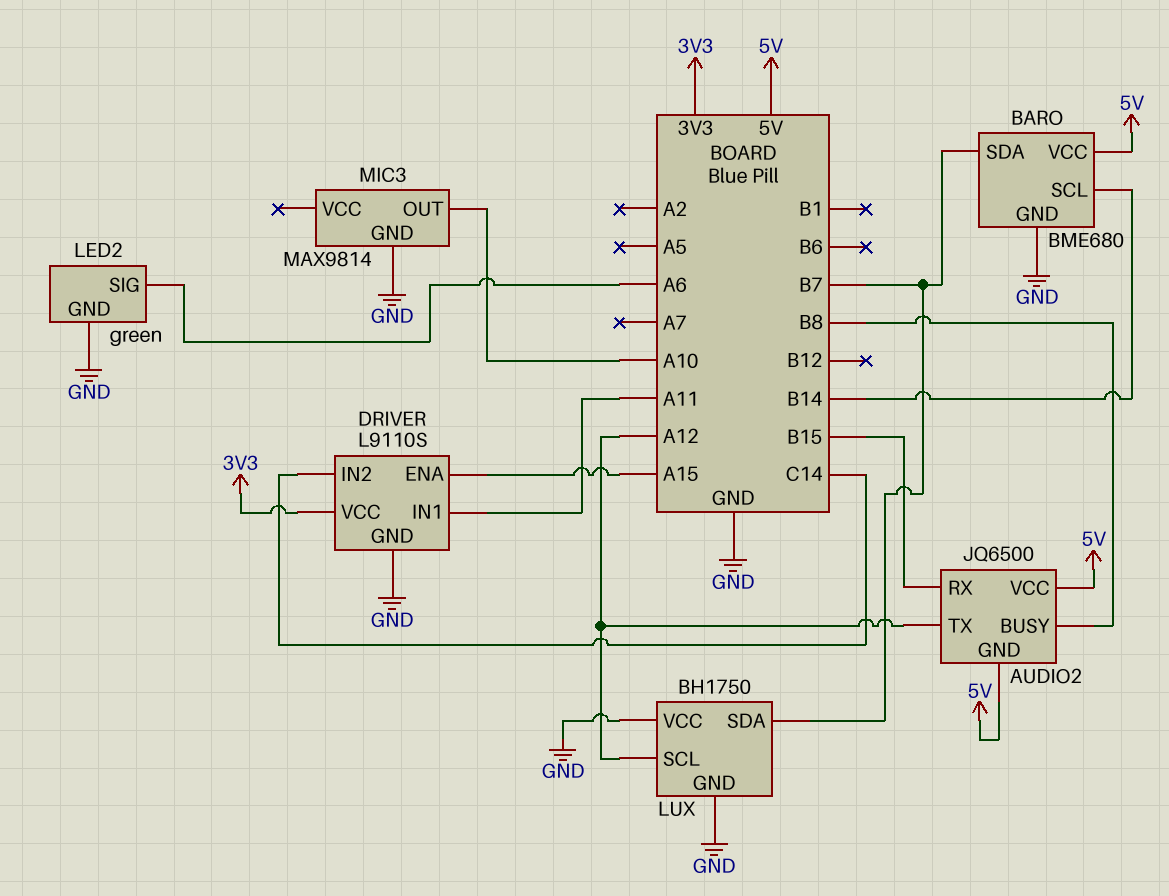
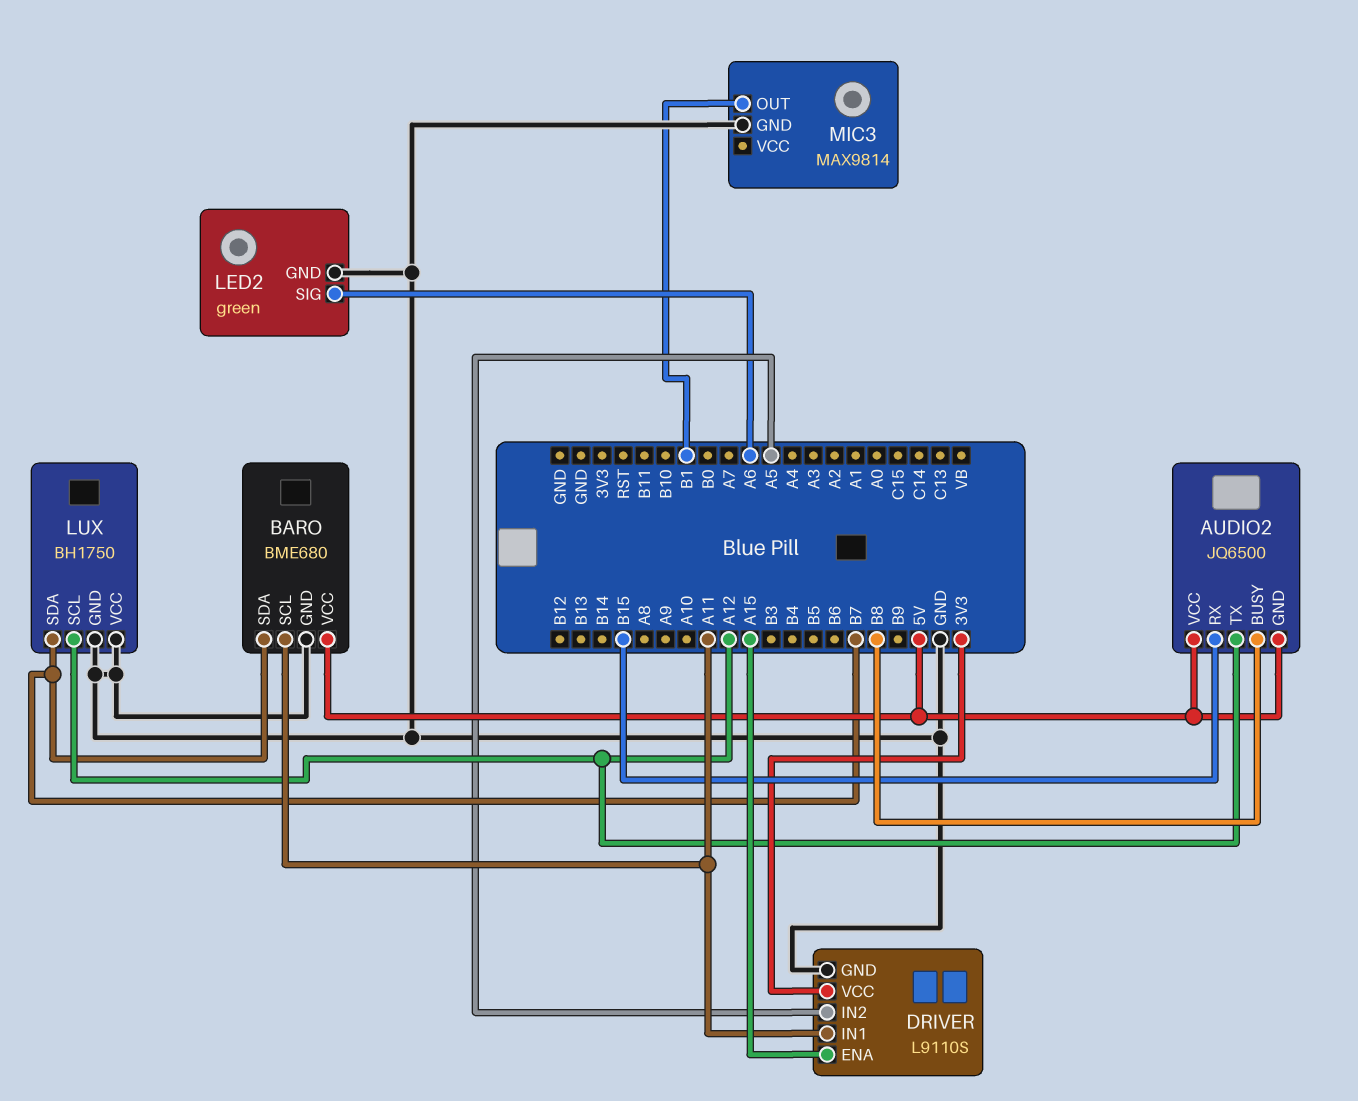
BARO pin SCL: B14 -> A11
DRIVER pin IN2: C14 -> A5
MIC3 pin OUT: A10 -> B1

